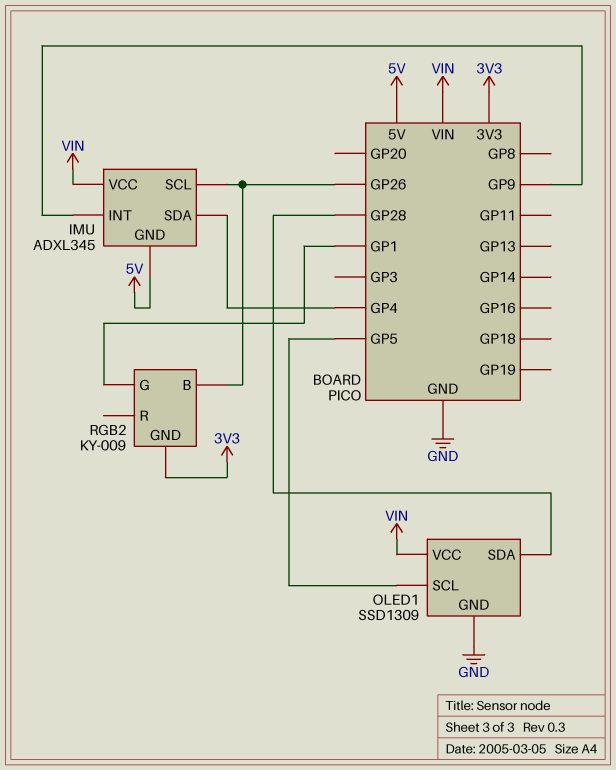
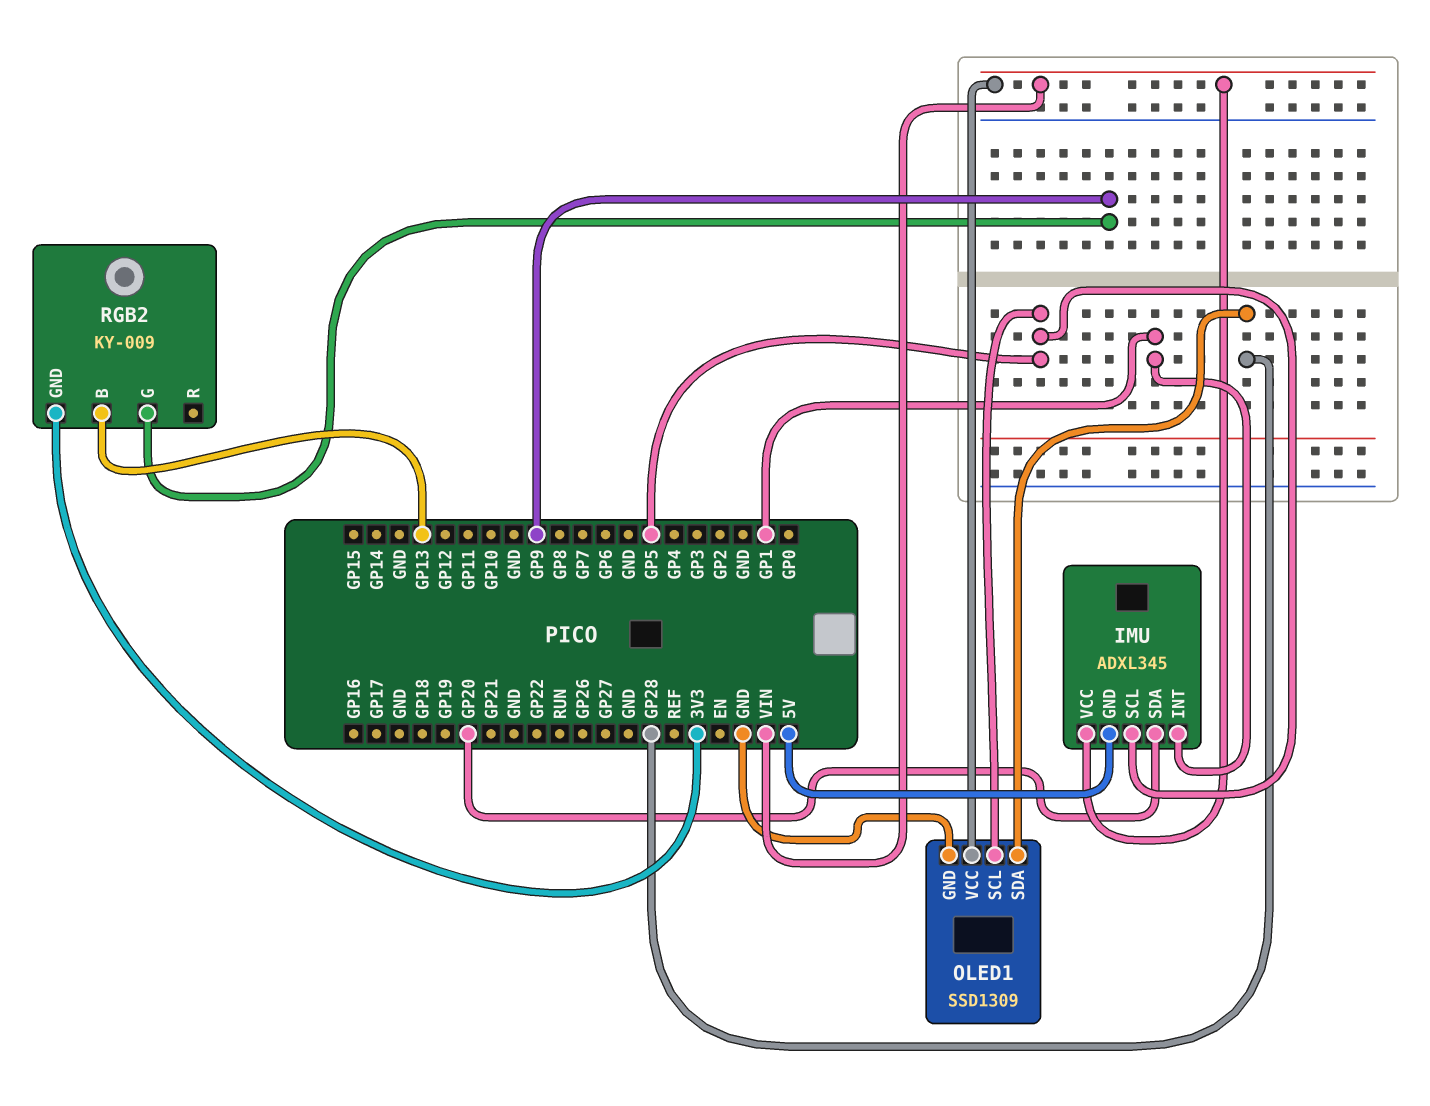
IMU pin INT: GP9 -> GP1
IMU pin SCL: GP26 -> GP5
IMU pin SDA: GP4 -> GP20
RGB2 pin B: GP26 -> GP13
RGB2 pin G: GP1 -> GP9

